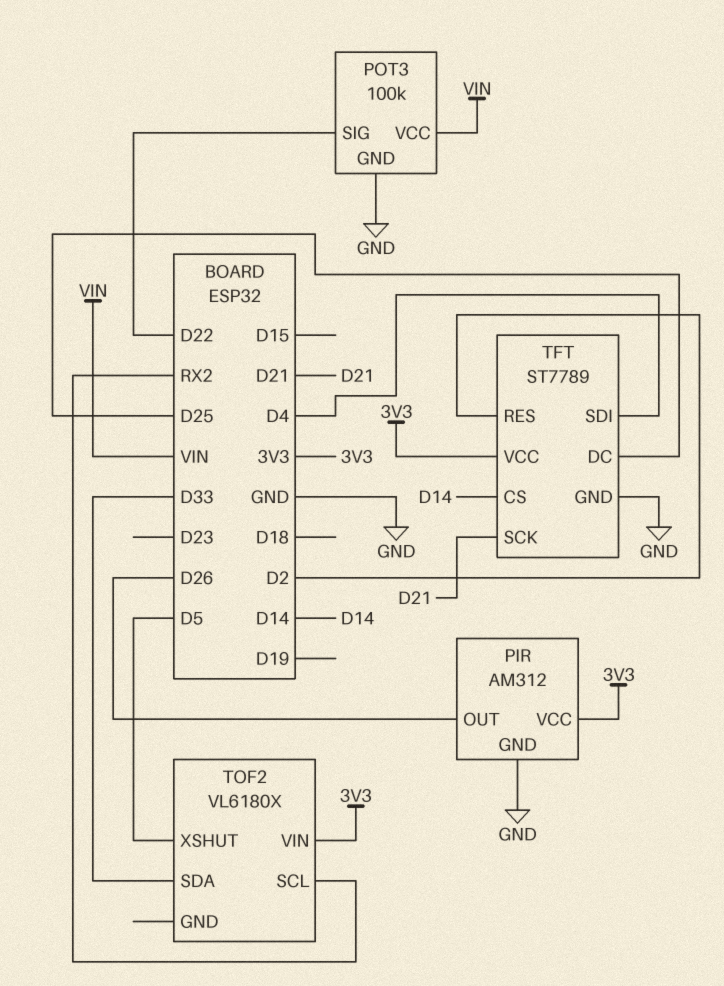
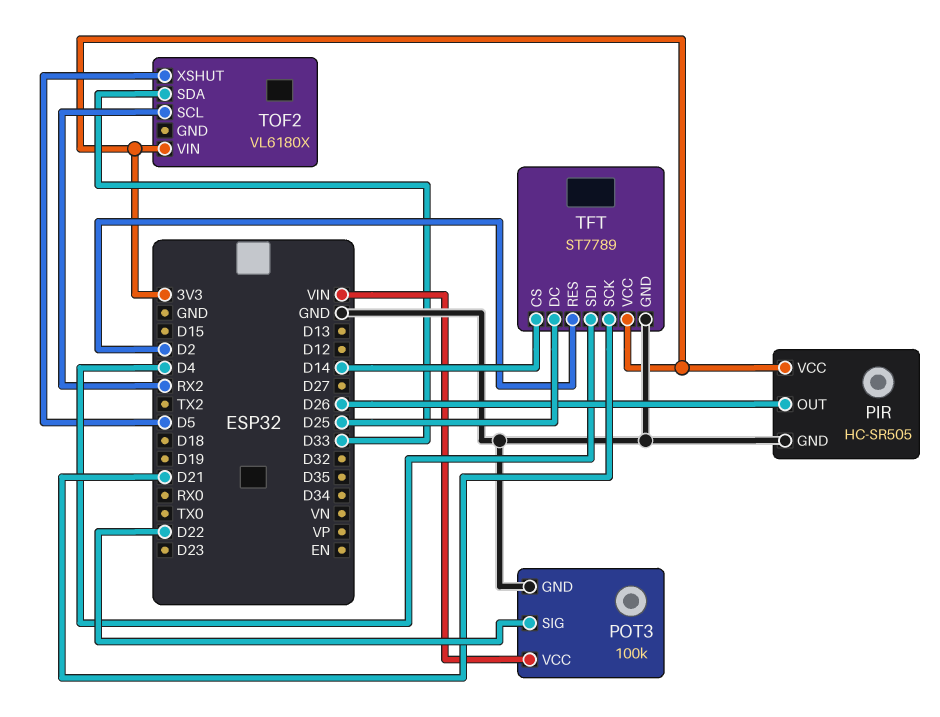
PIR: AM312 -> HC-SR505

